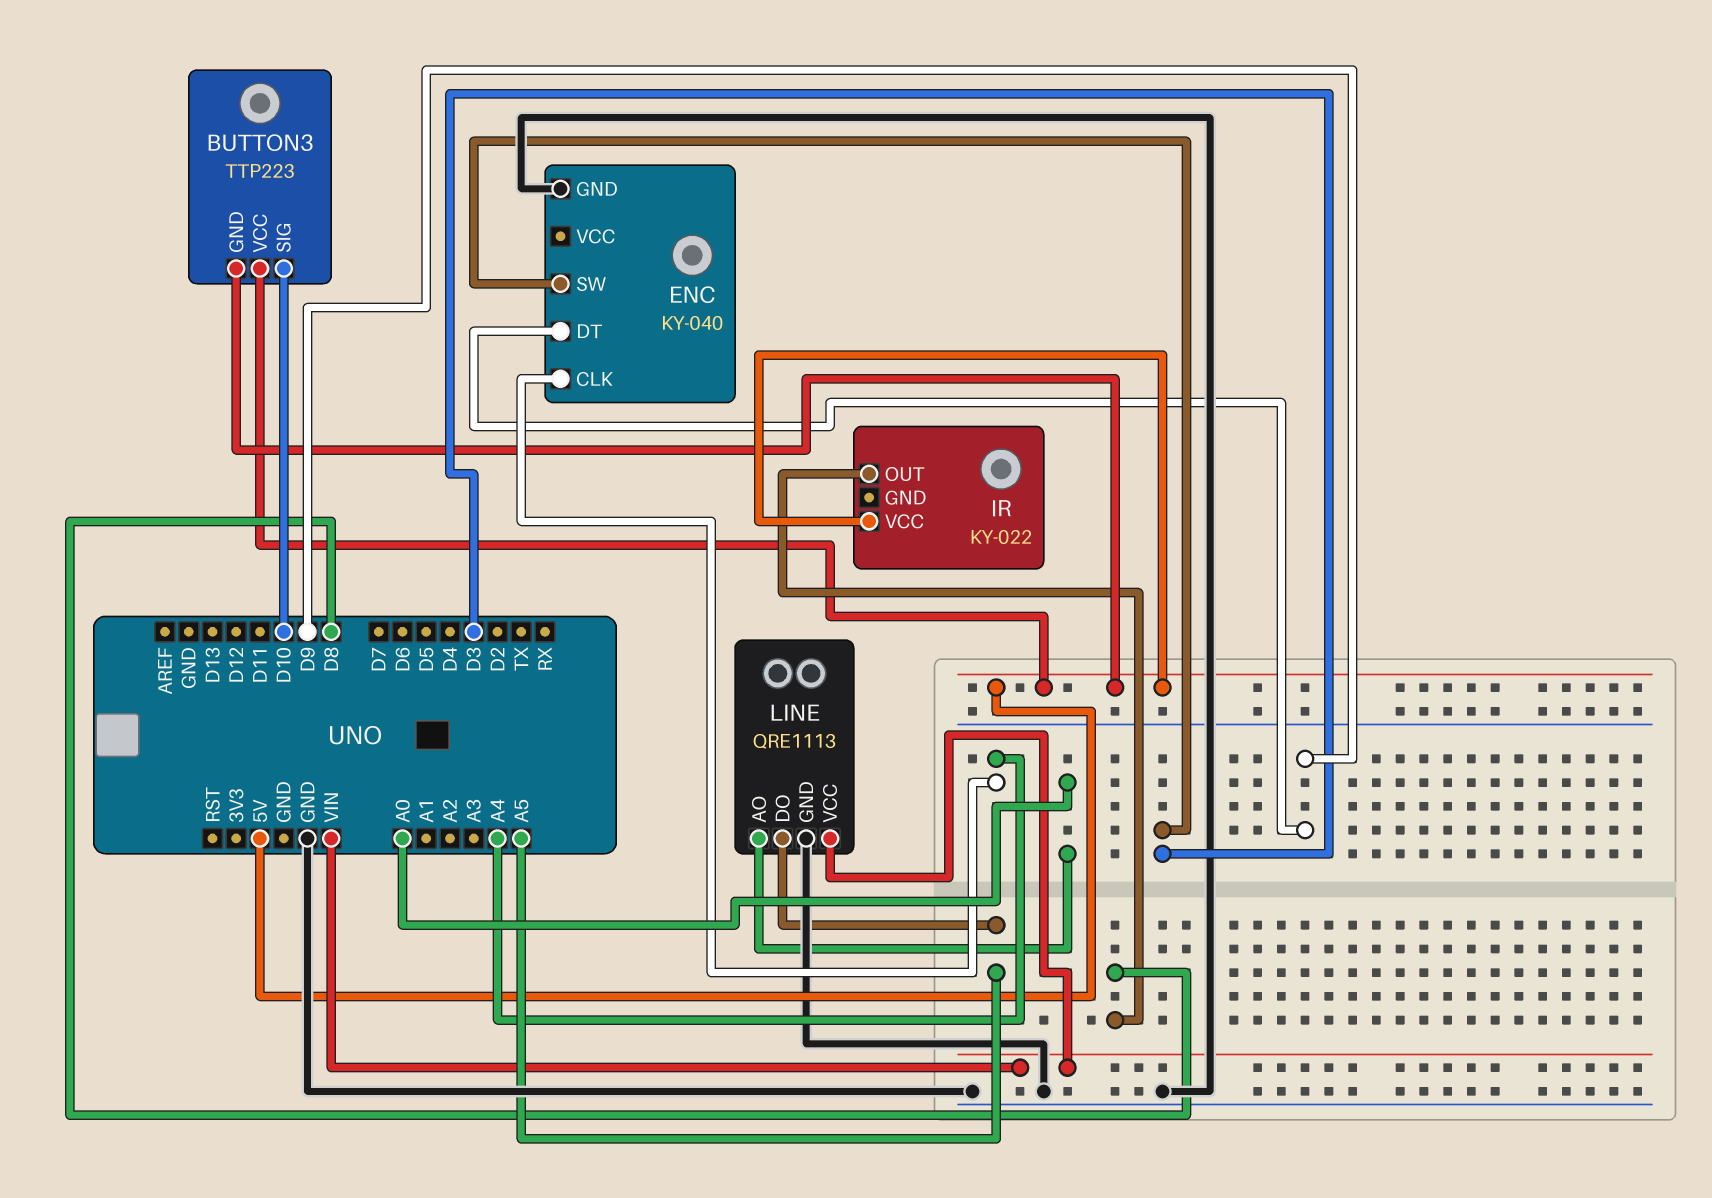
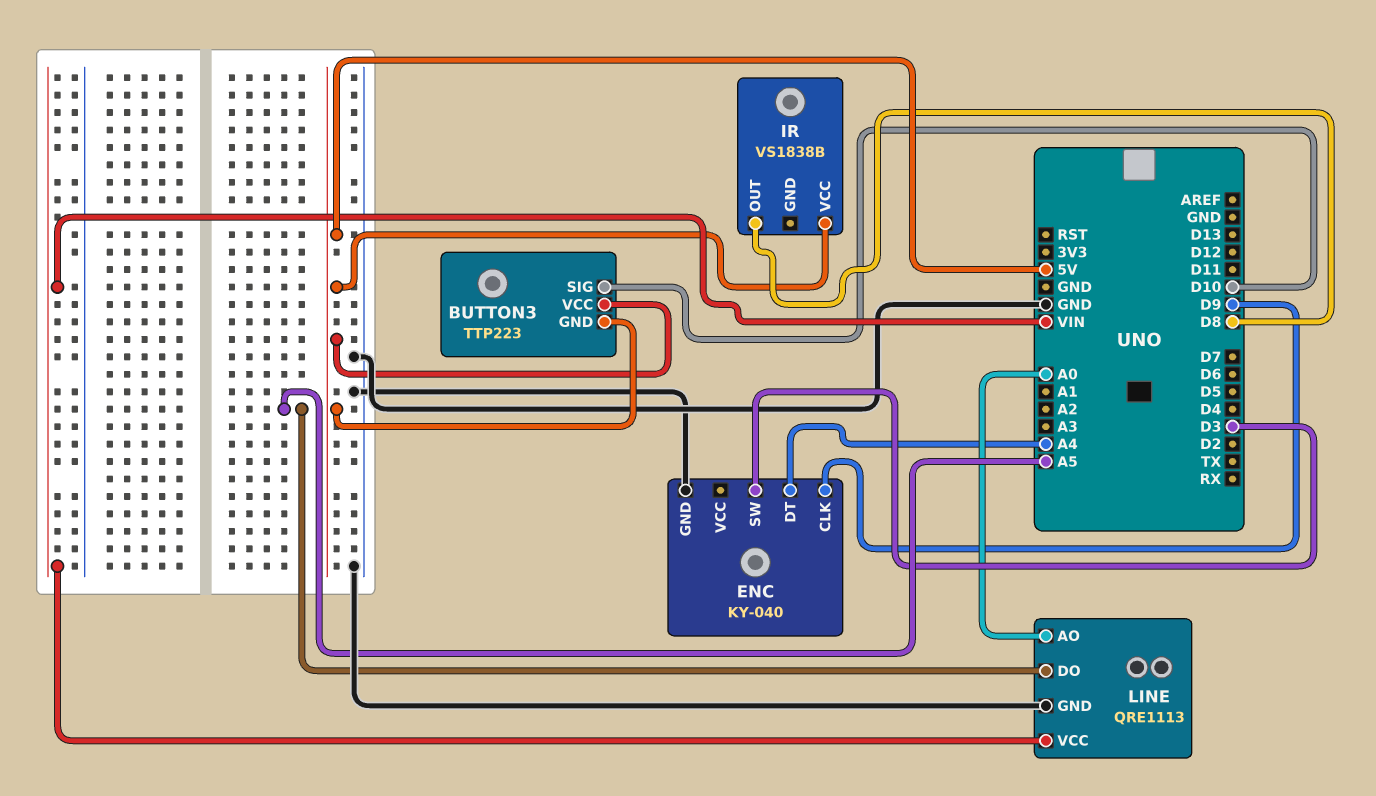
ENC pin CLK: A4 -> D9
ENC pin DT: D9 -> A4
IR: KY-022 -> VS1838B

